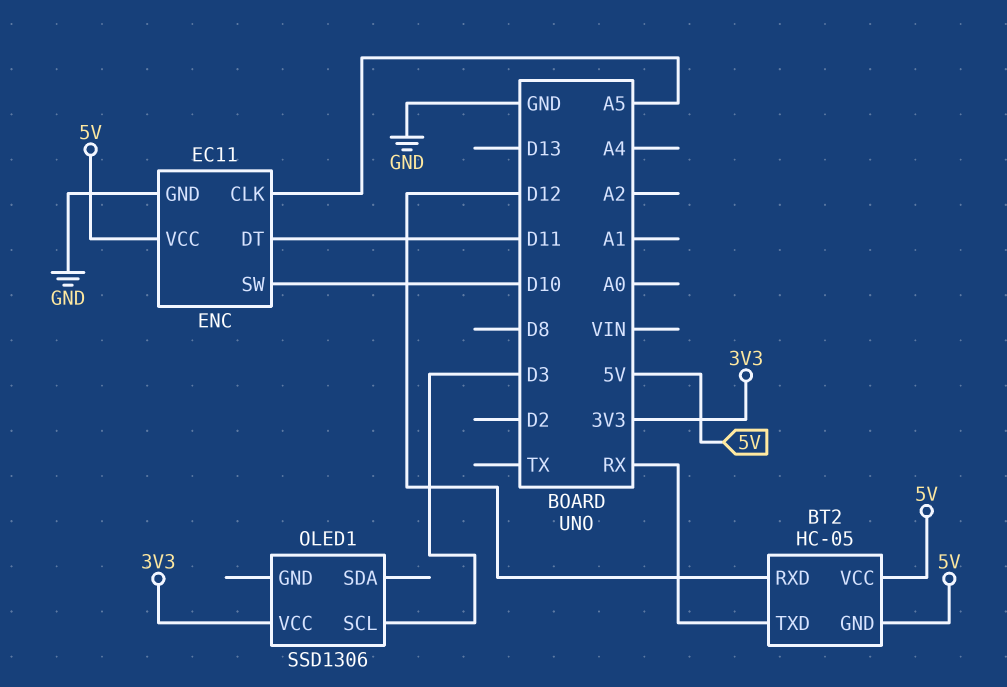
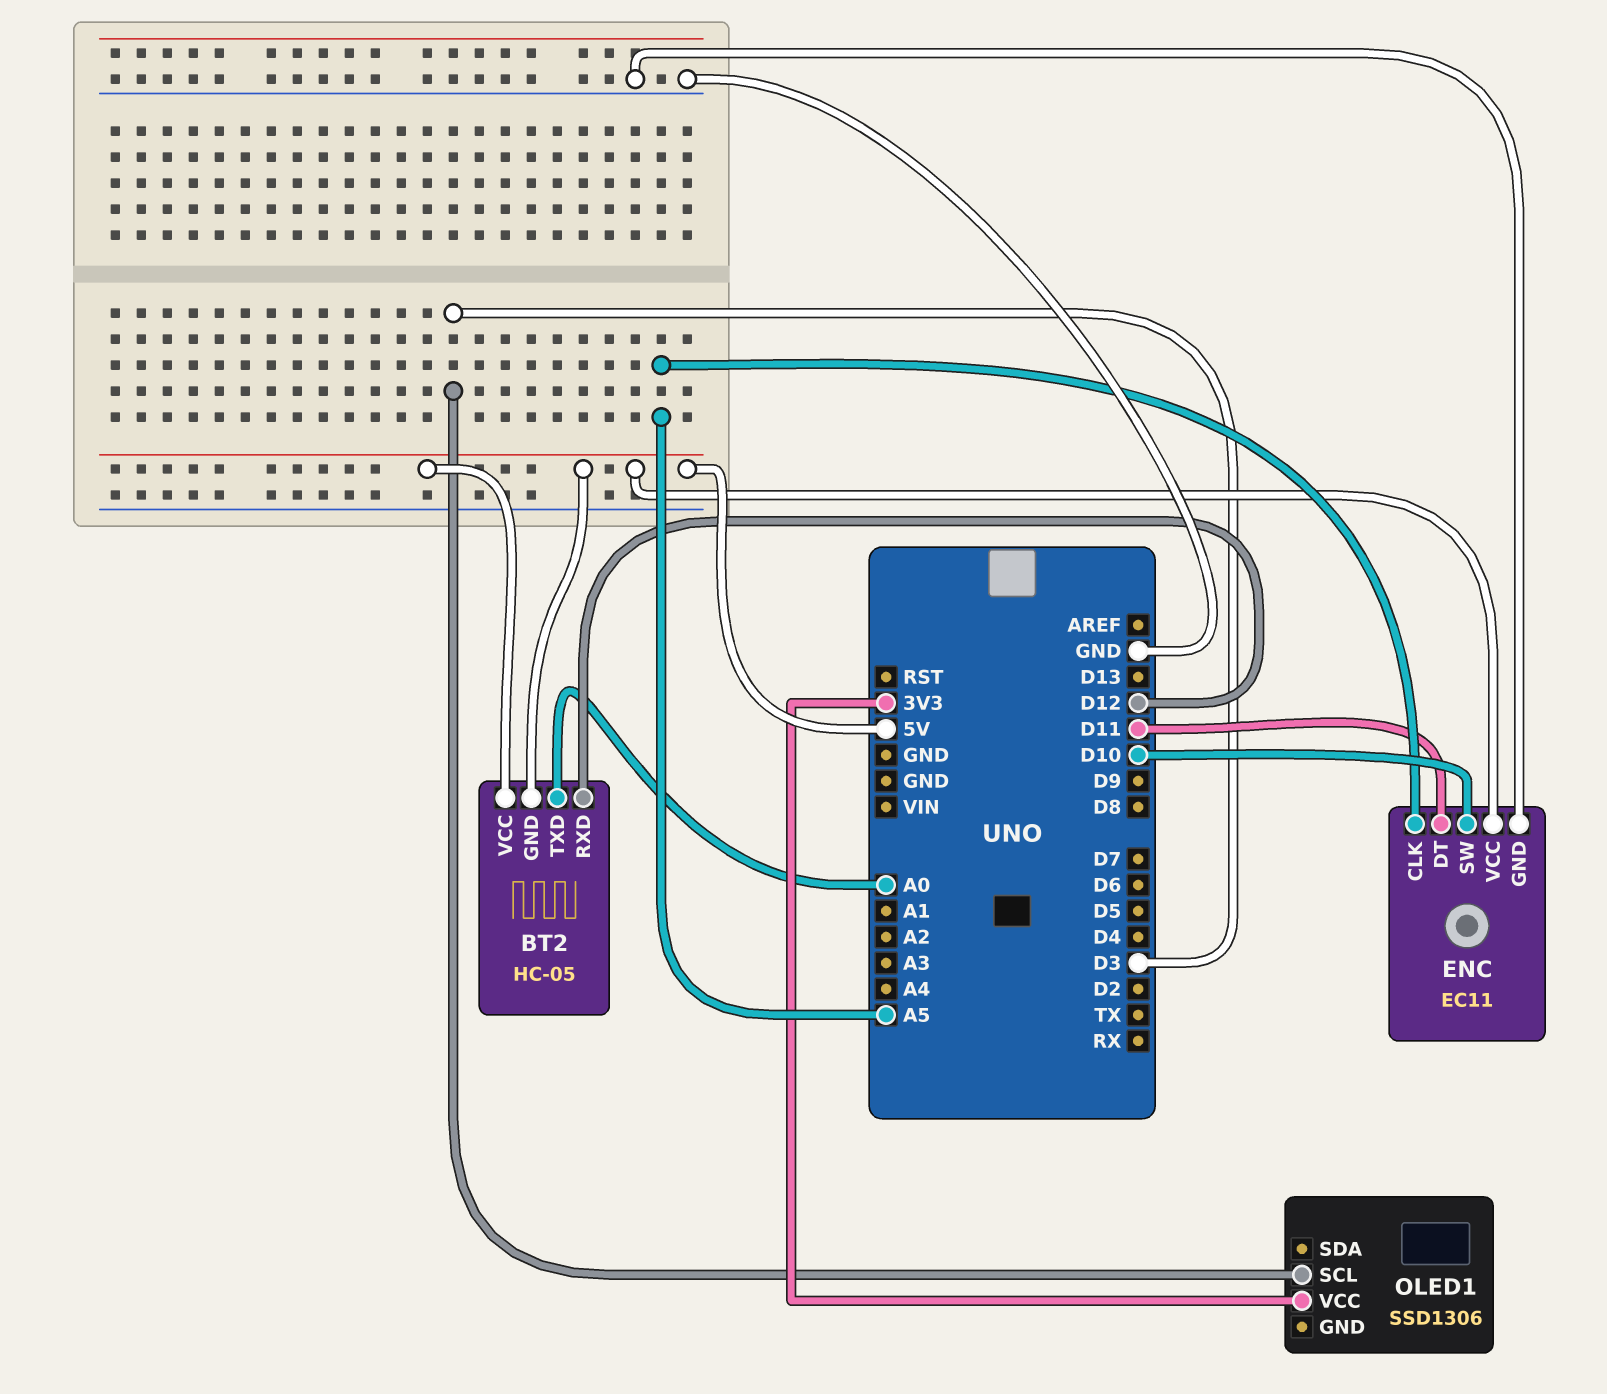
BT2 pin TXD: RX -> A0

